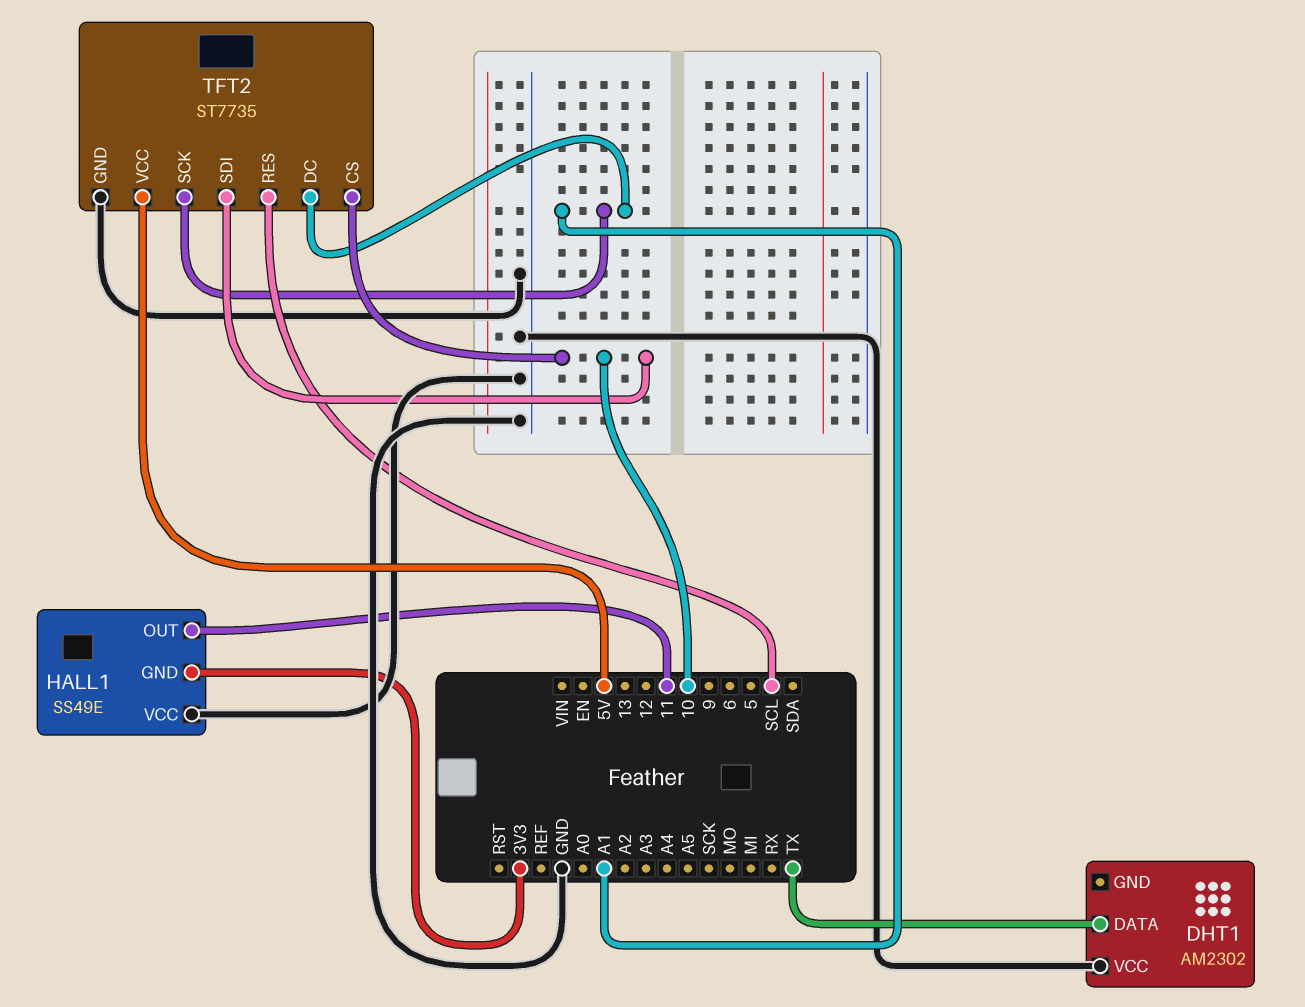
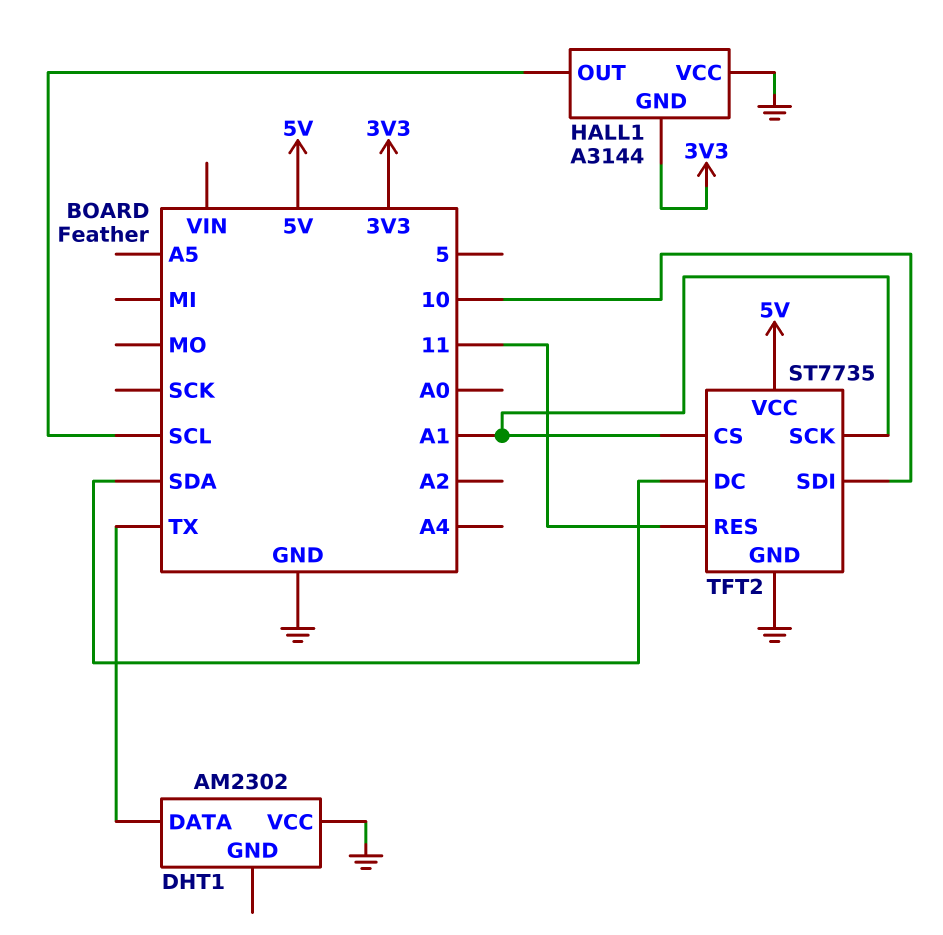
HALL1: SS49E -> A3144
HALL1 pin OUT: 11 -> SCL
TFT2 pin CS: 10 -> A1
TFT2 pin DC: A1 -> SDA
TFT2 pin RES: SCL -> 11

